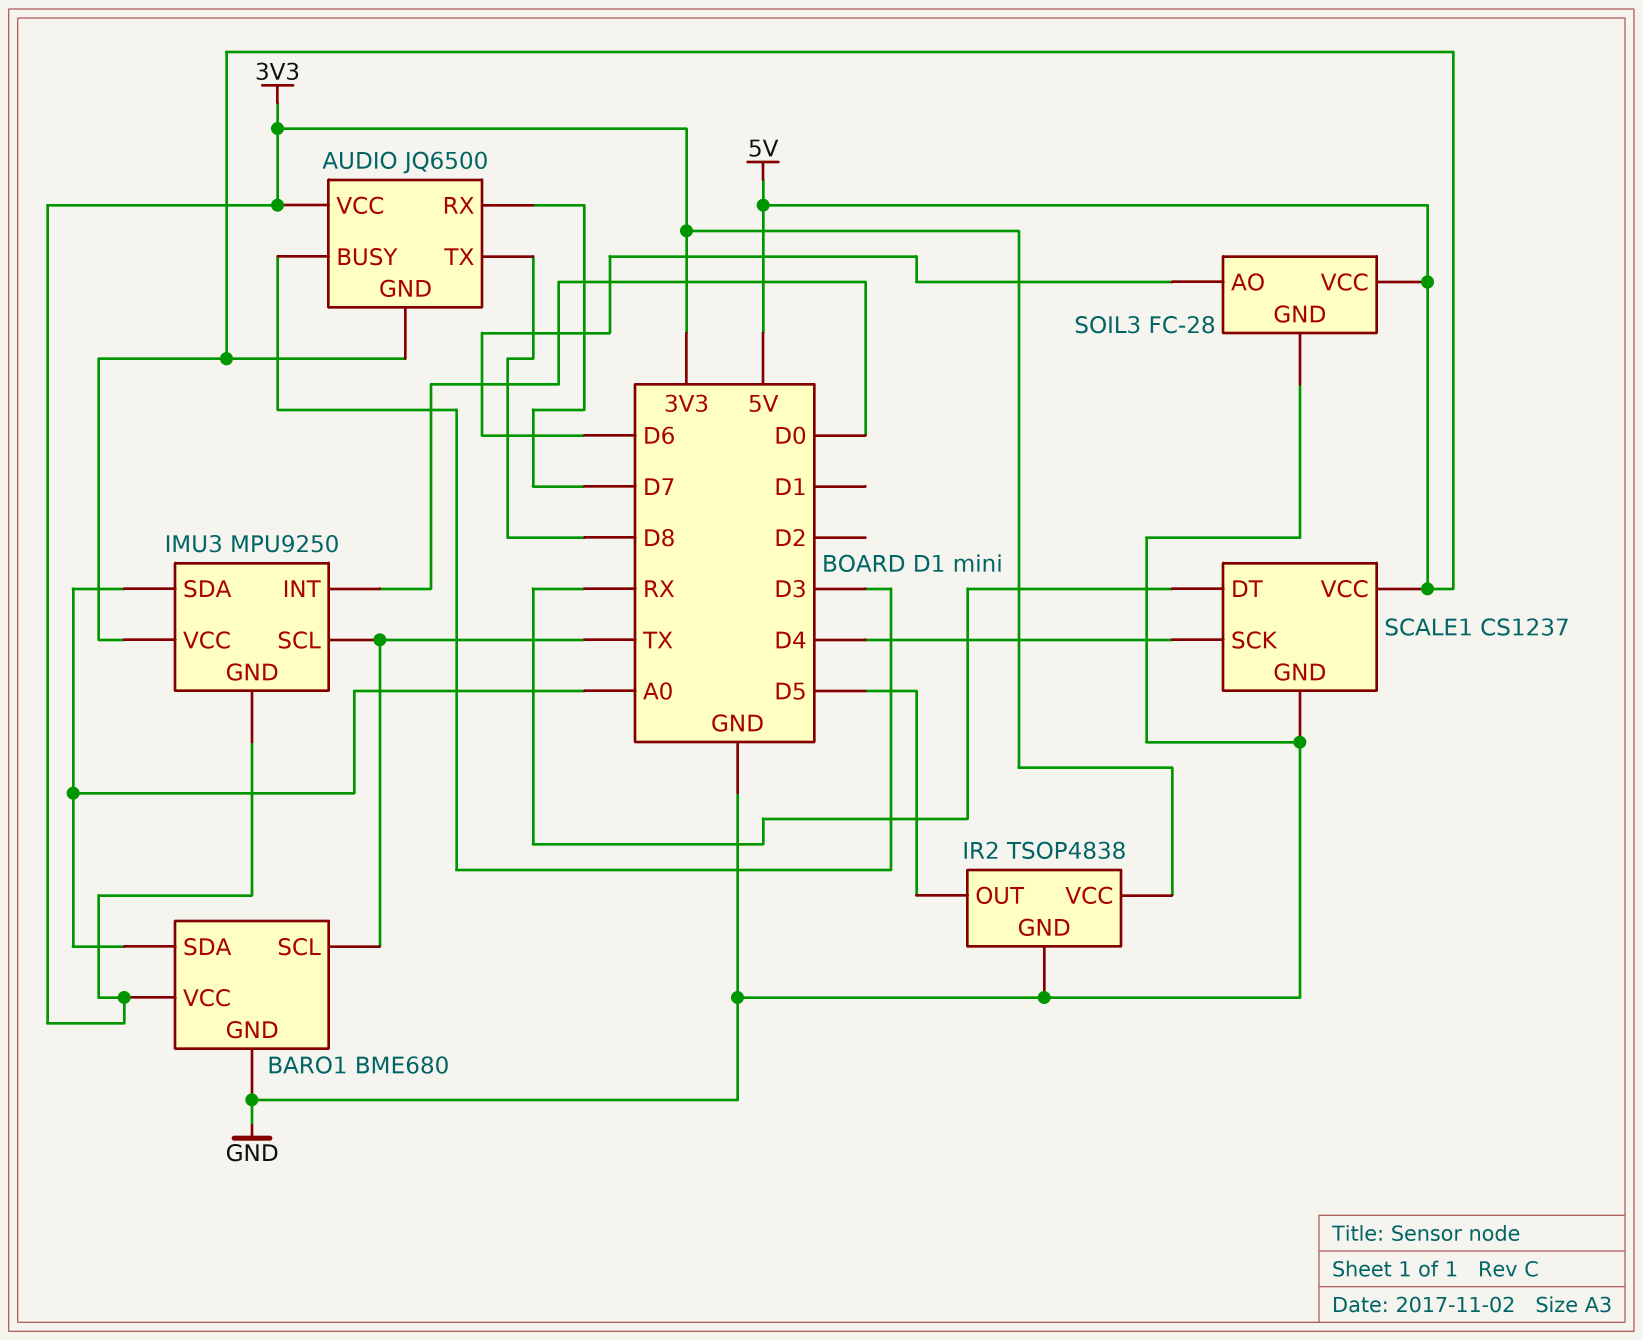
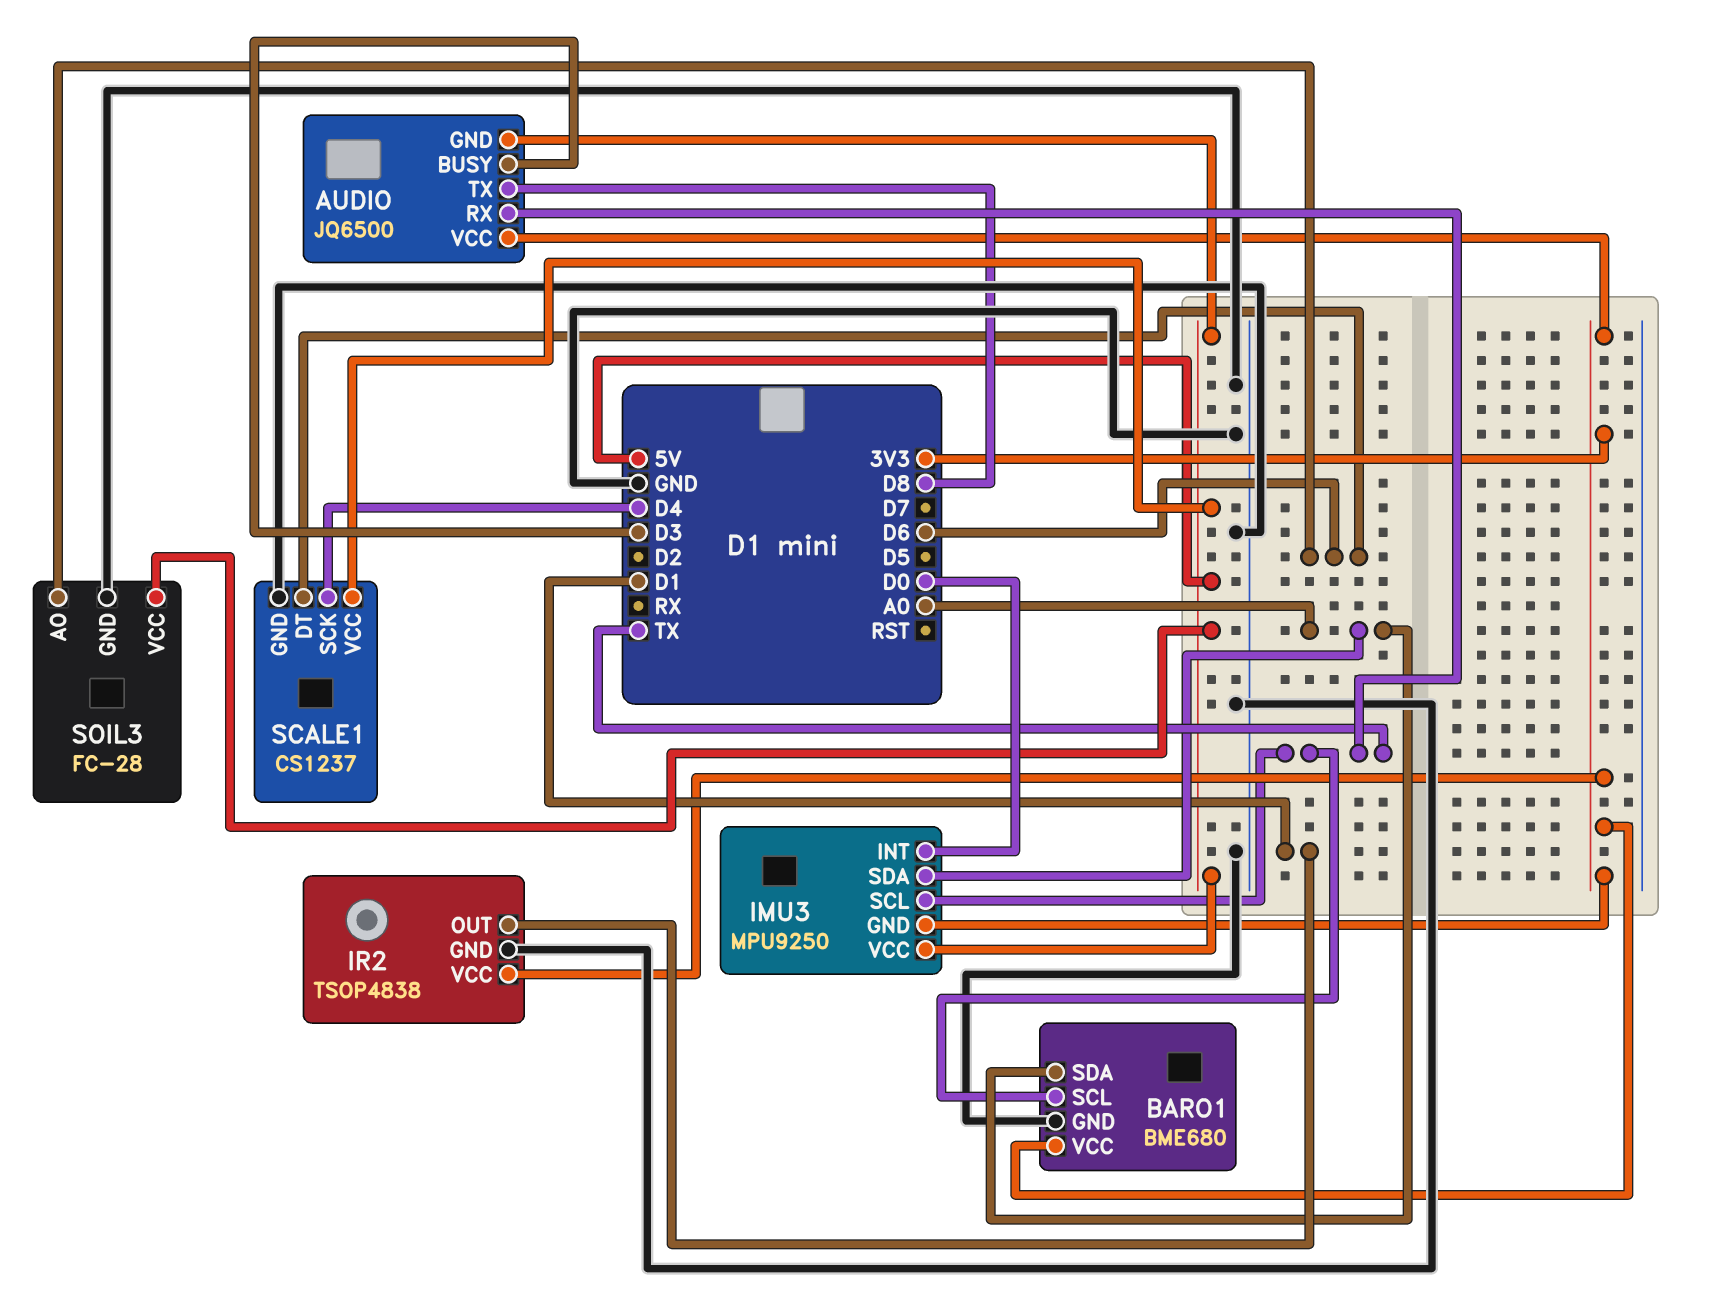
AUDIO pin RX: D7 -> TX
IR2 pin OUT: D5 -> D1
SCALE1 pin DT: RX -> D6

